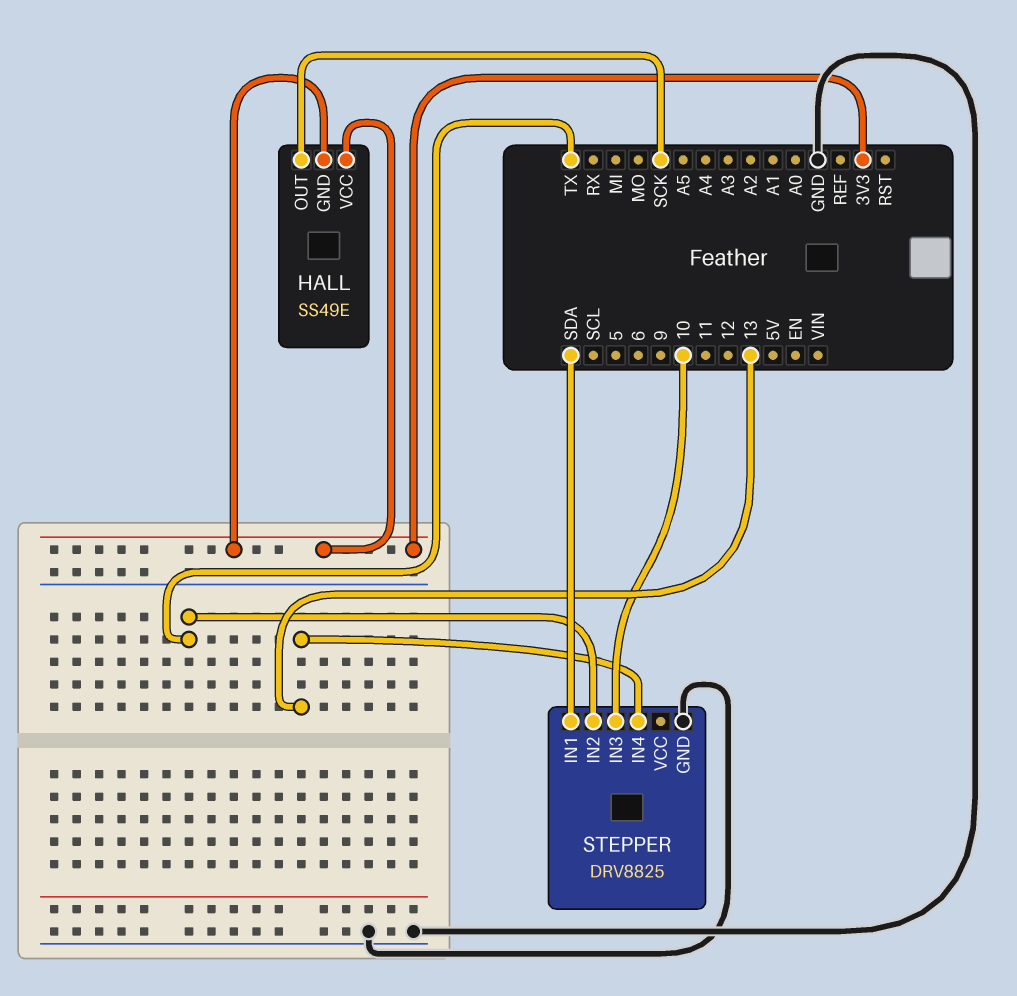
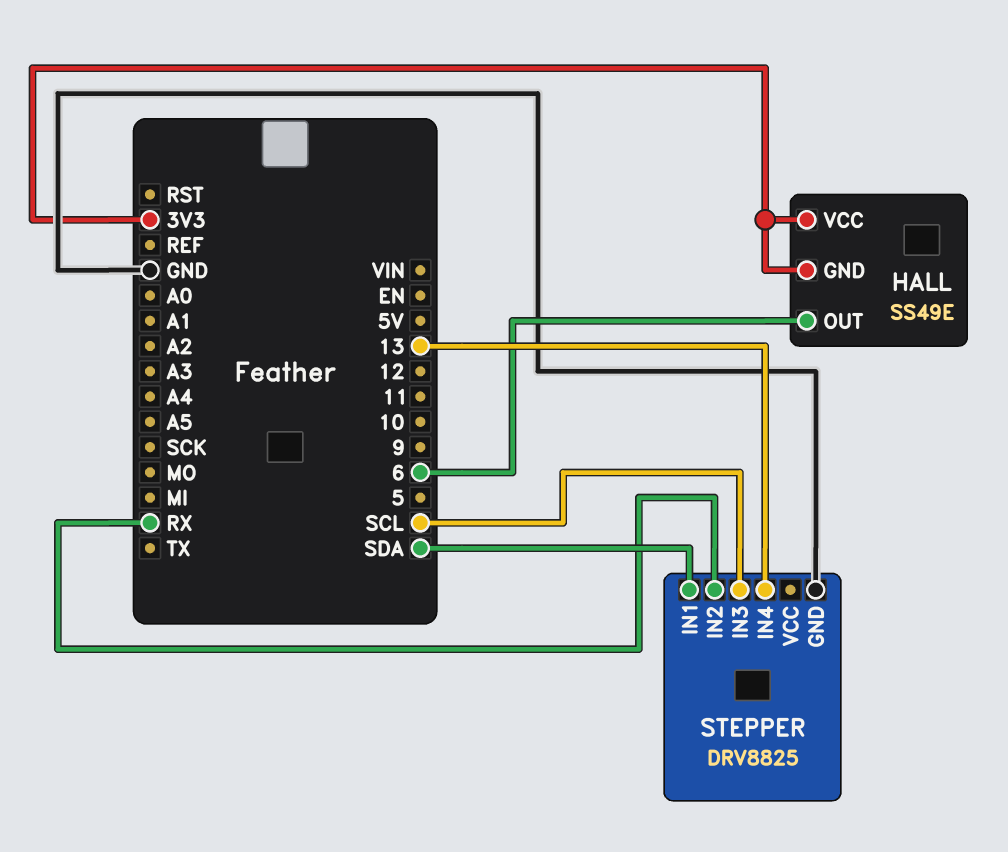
HALL pin OUT: SCK -> 6
STEPPER pin IN2: TX -> RX
STEPPER pin IN3: 10 -> SCL

